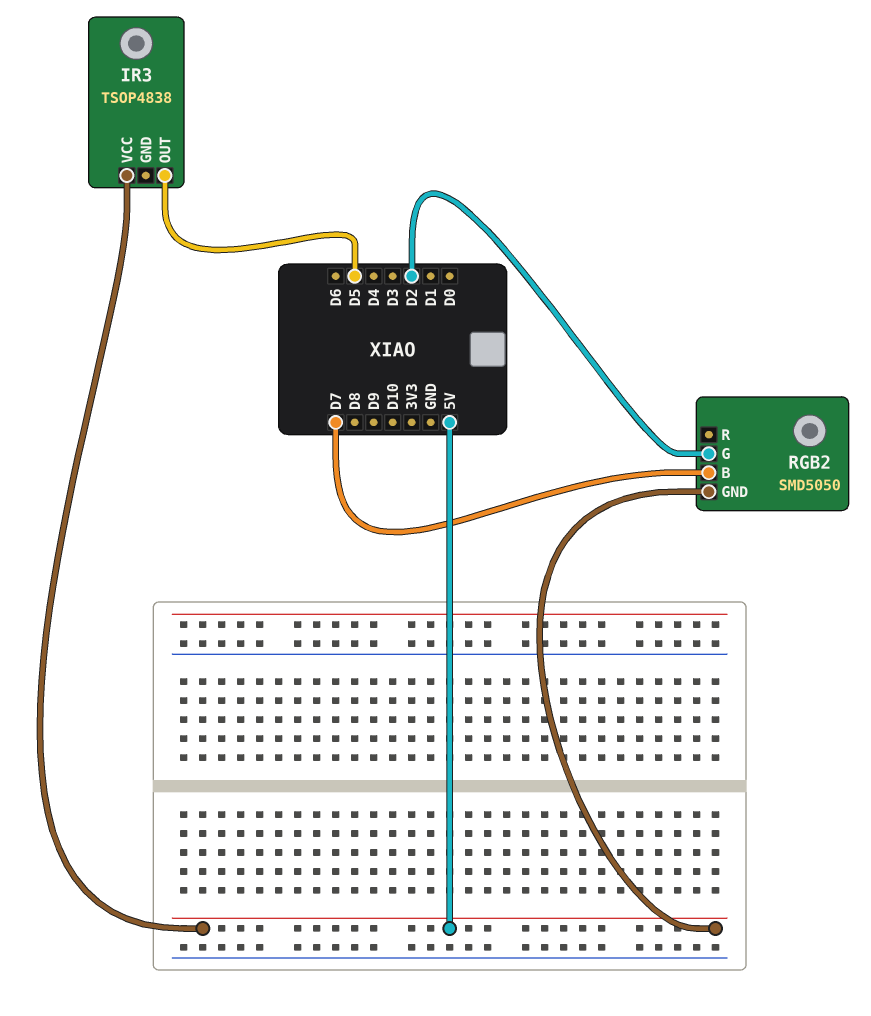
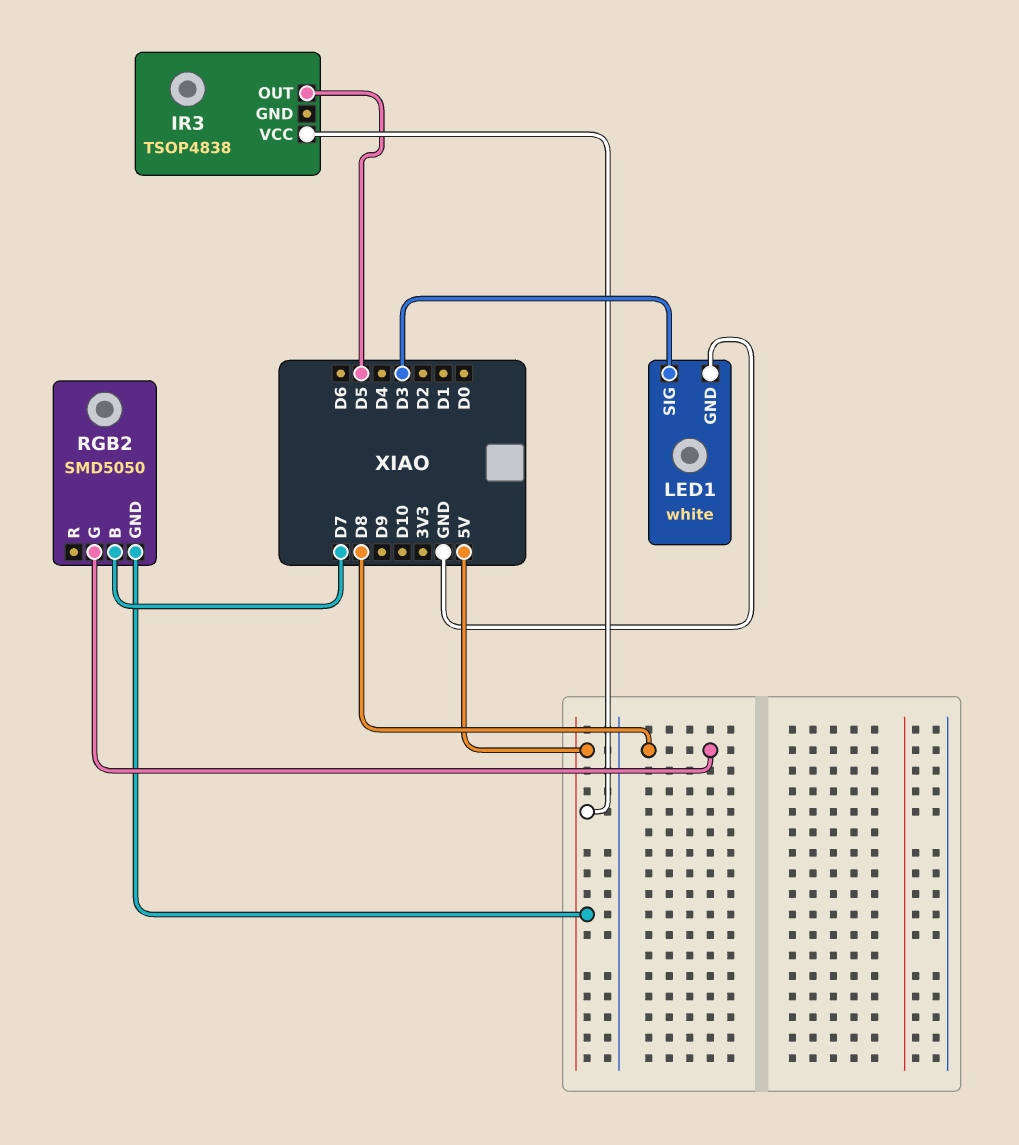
LED1: none -> white
LED1 pin GND: none -> GND
LED1 pin SIG: none -> D3
RGB2 pin G: D2 -> D8

